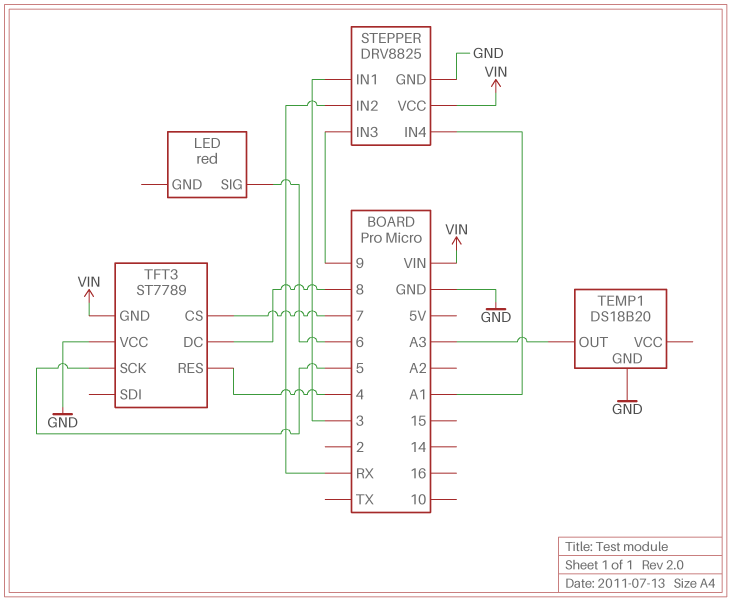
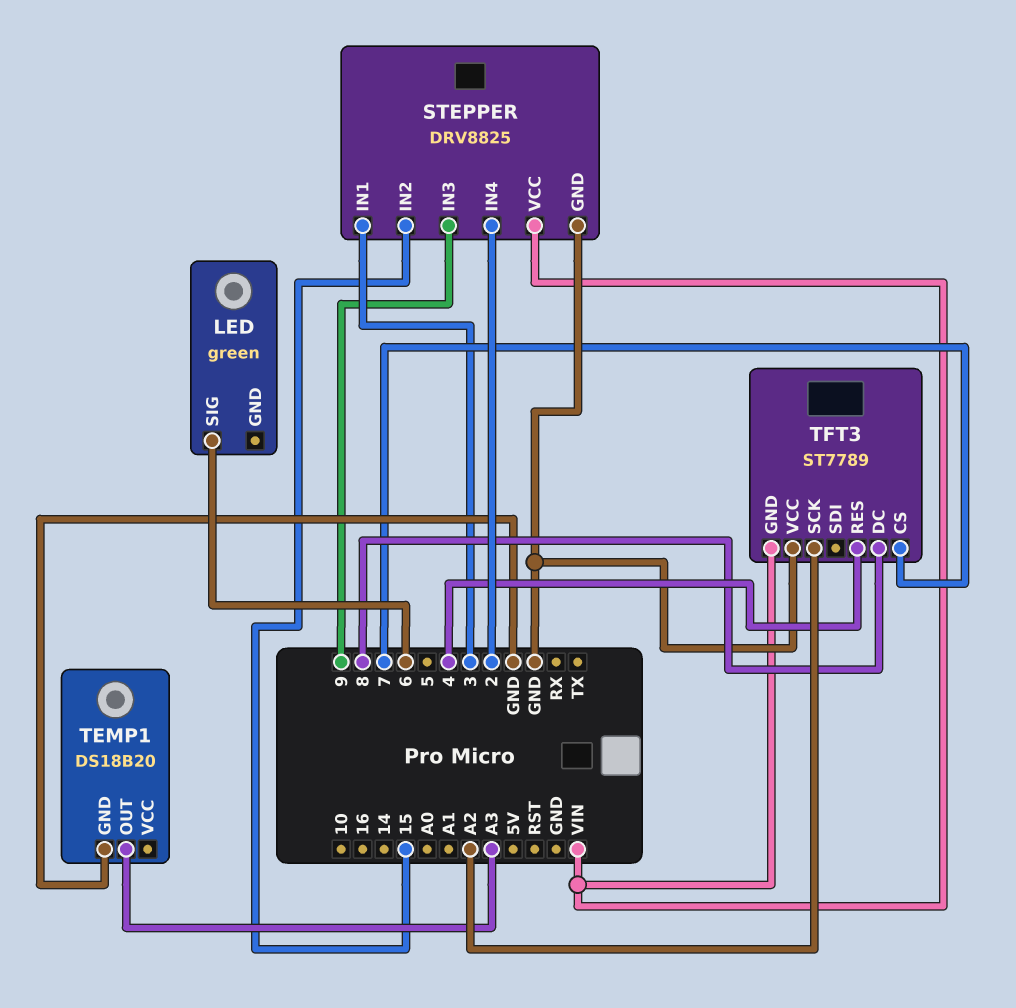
LED: red -> green
STEPPER pin IN2: RX -> 15
STEPPER pin IN4: A1 -> 2
TFT3 pin SCK: 5 -> A2

